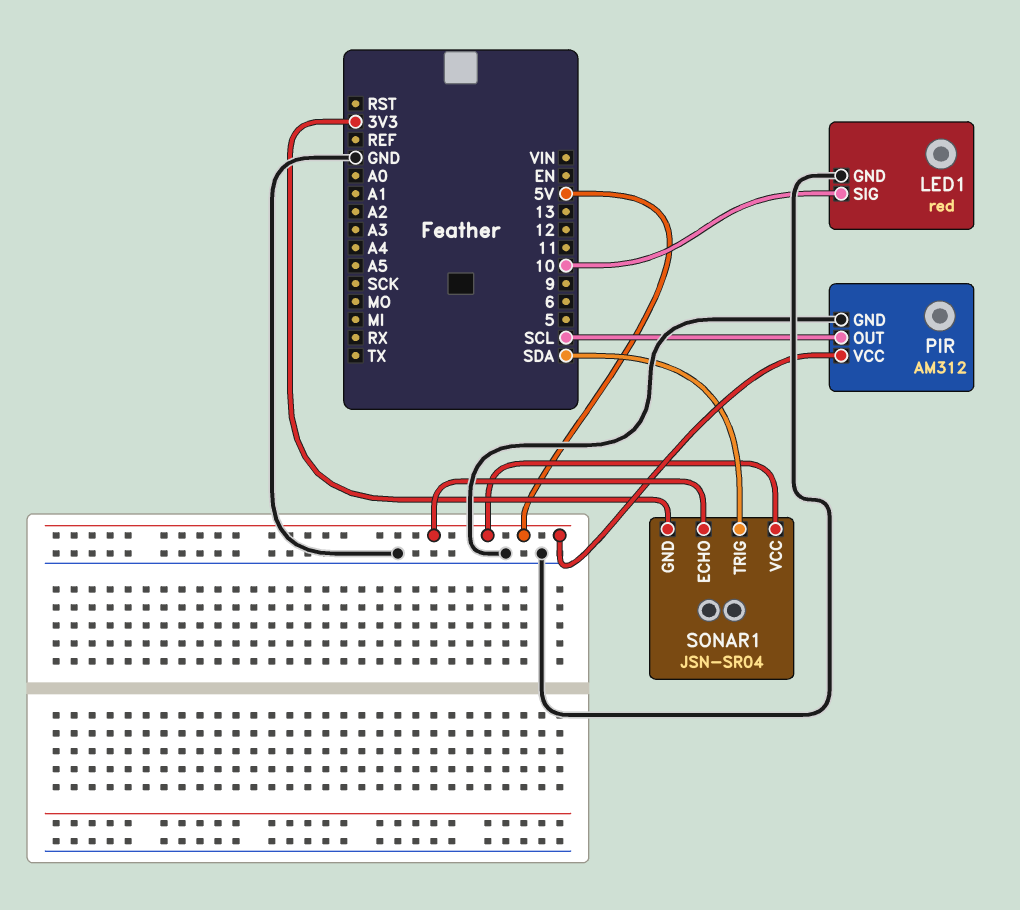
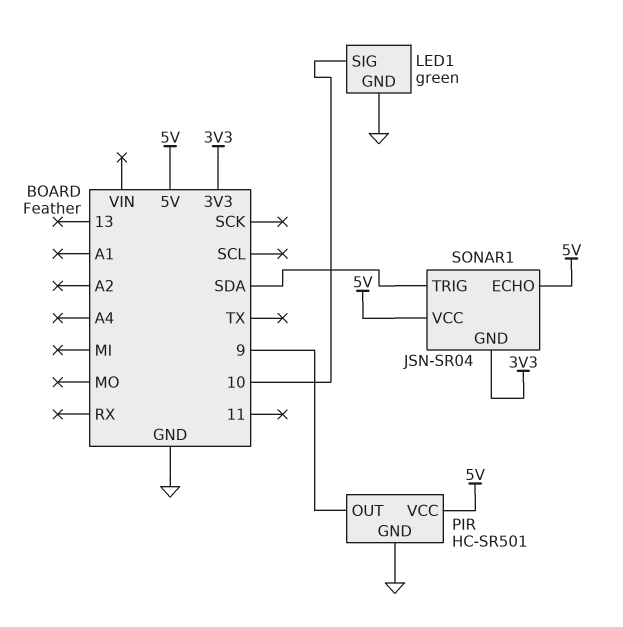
LED1: red -> green
PIR: AM312 -> HC-SR501
PIR pin OUT: SCL -> 9

